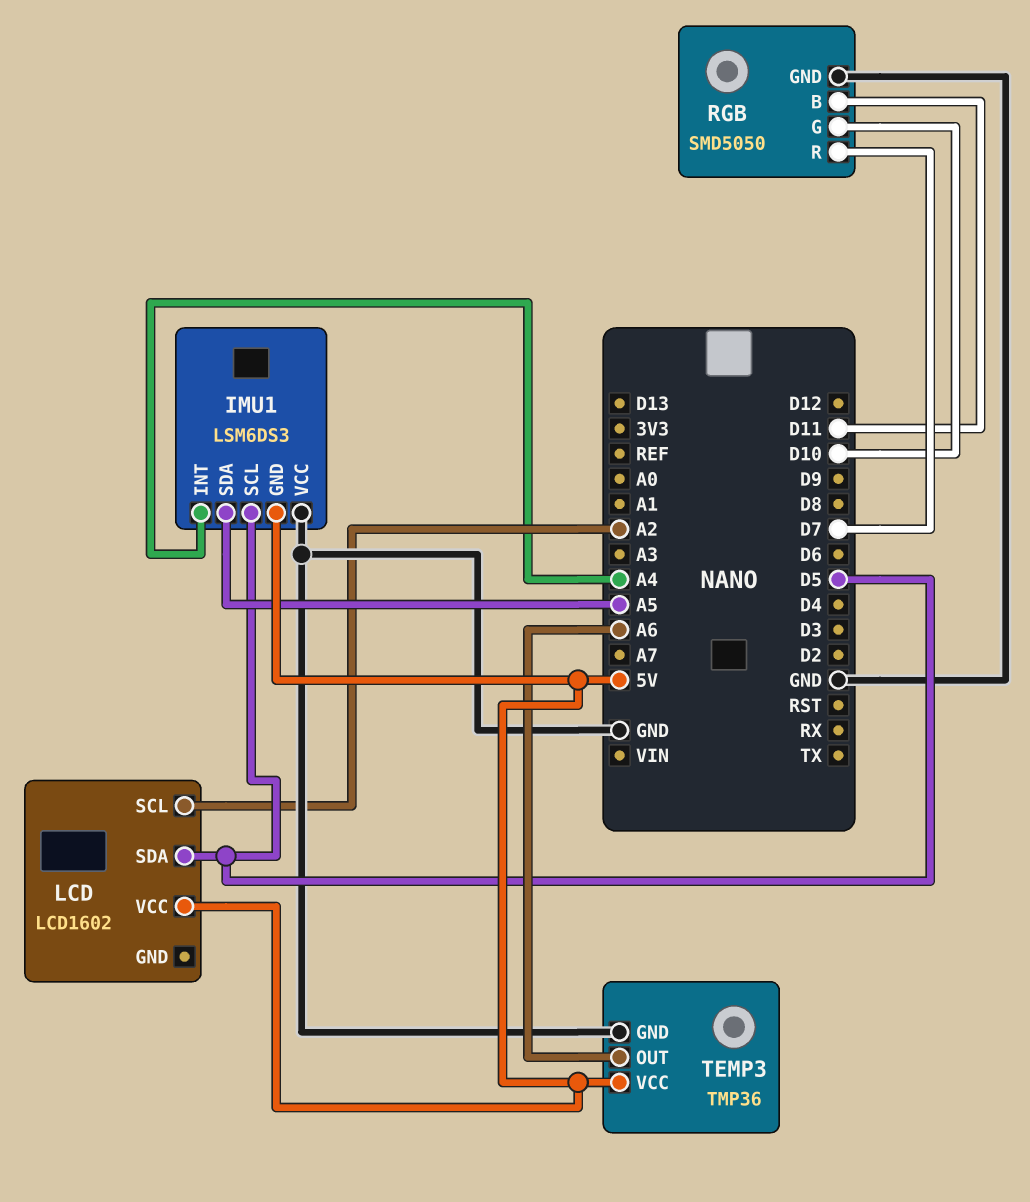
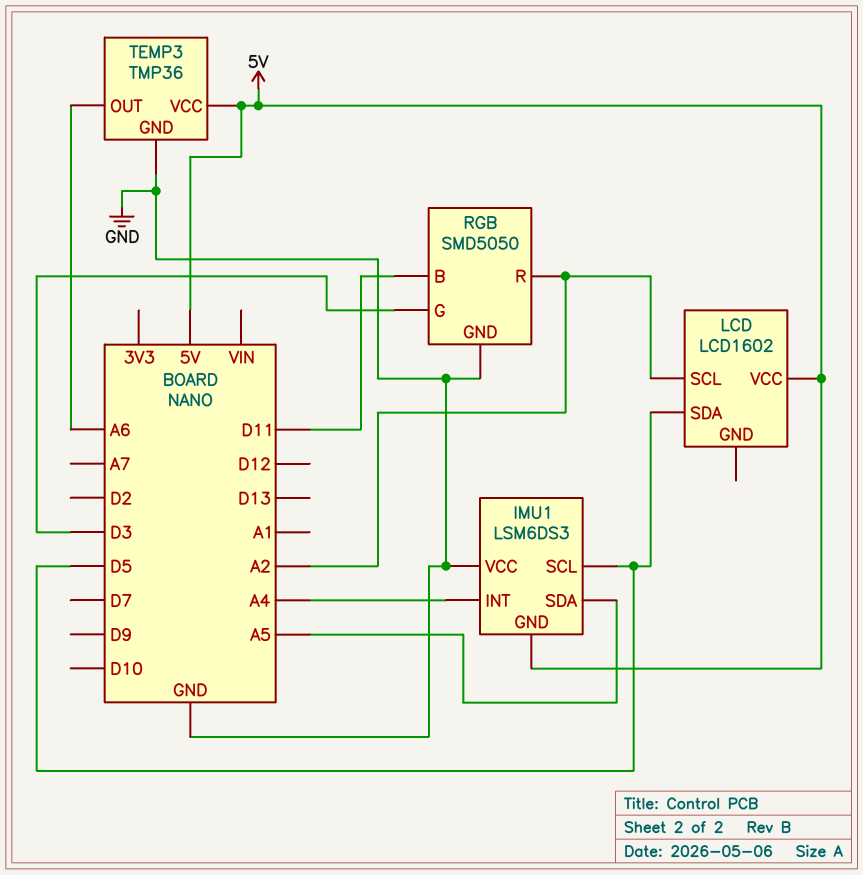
RGB pin G: D10 -> D3
RGB pin R: D7 -> A2

